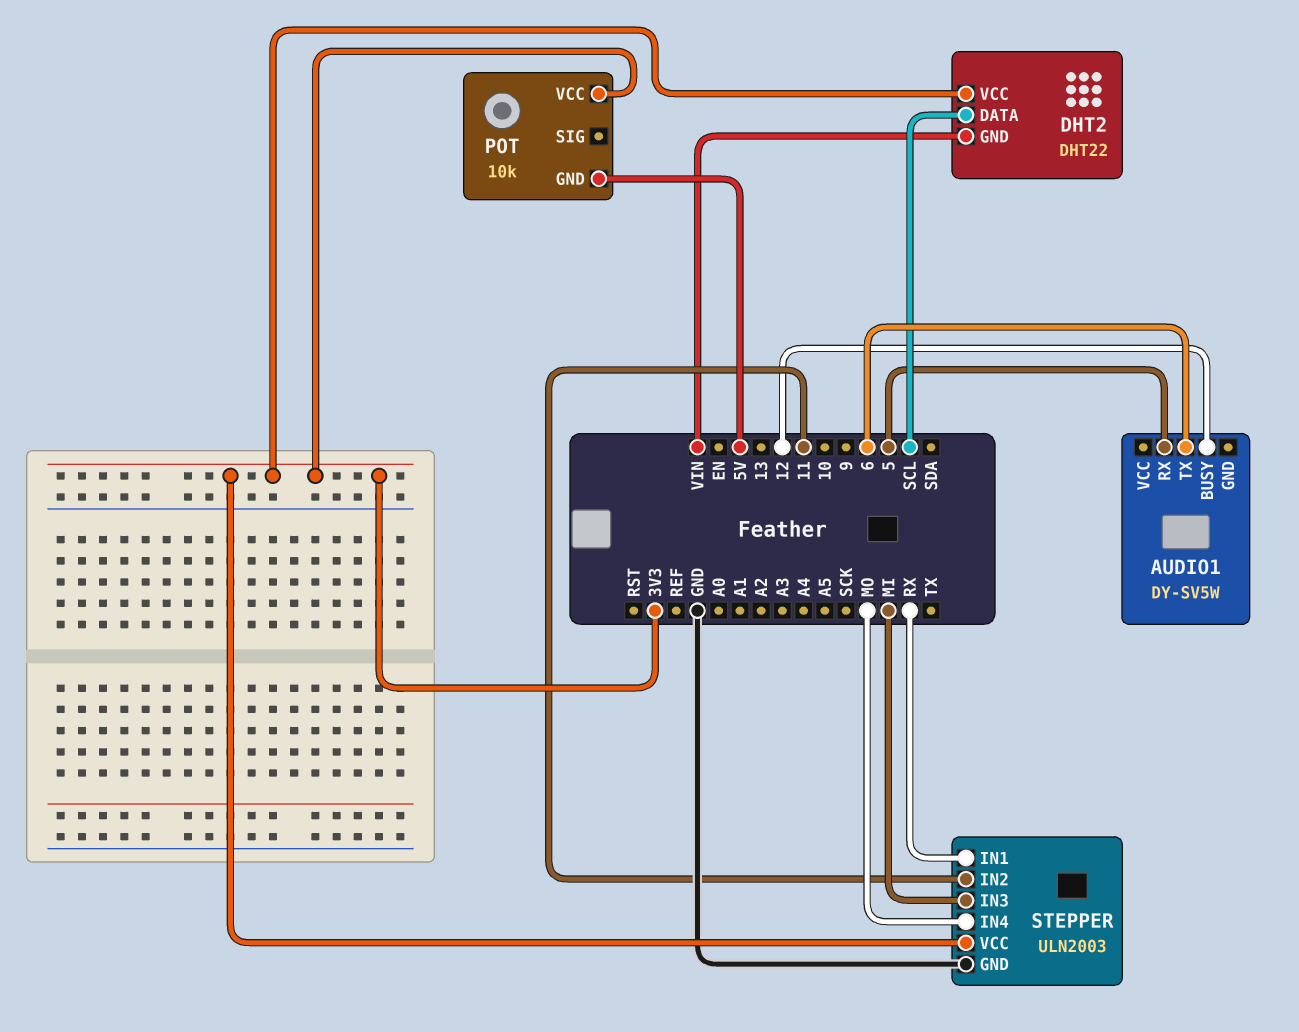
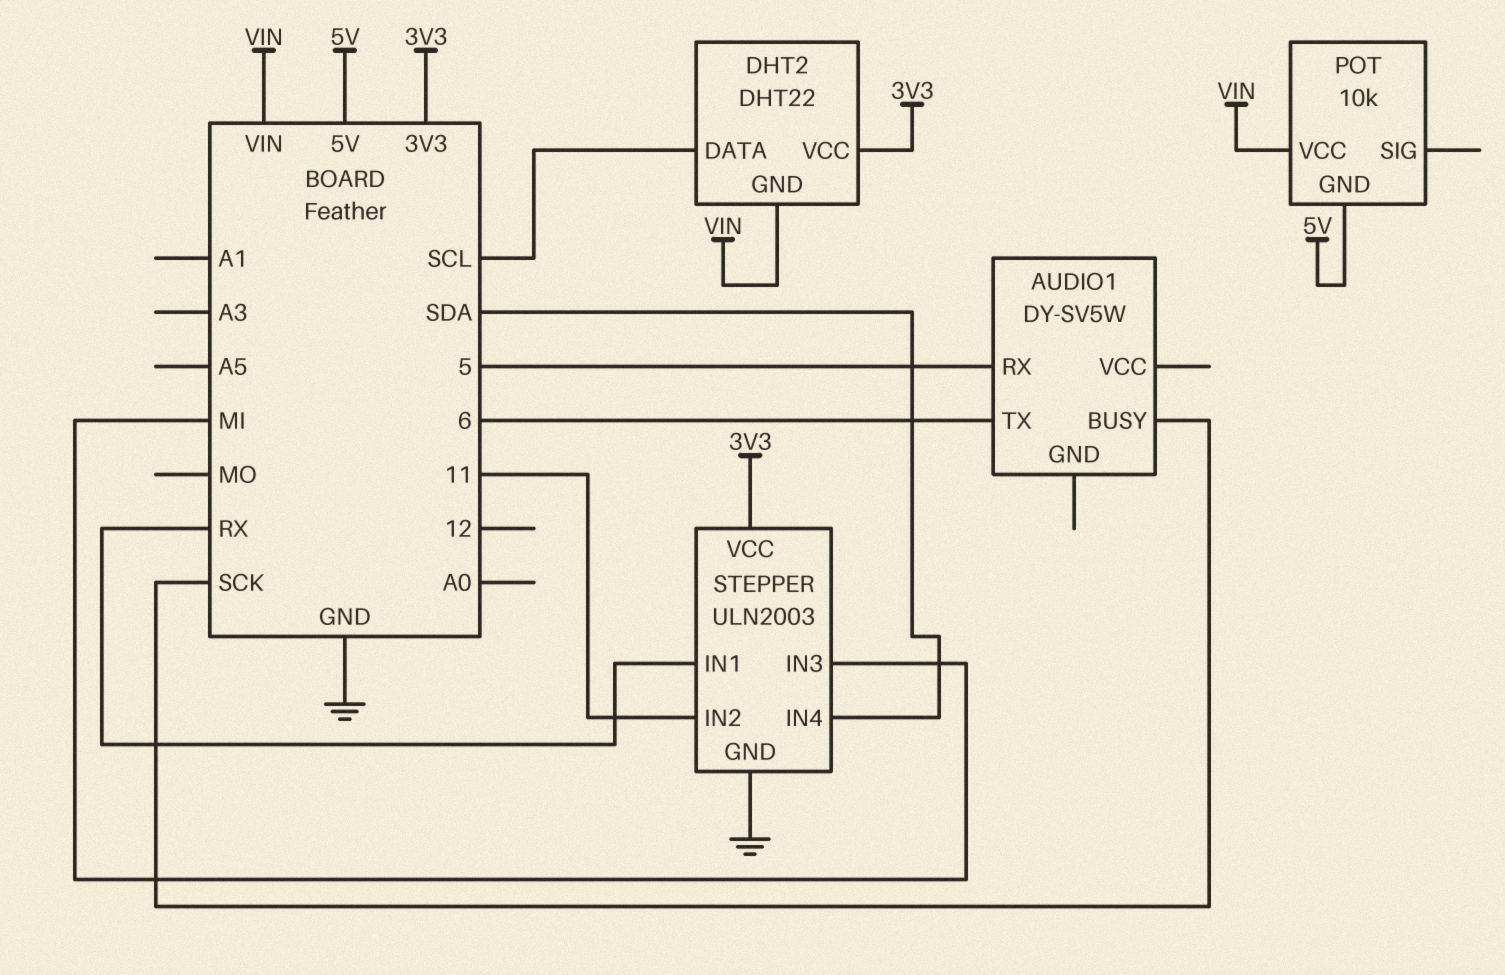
AUDIO1 pin BUSY: 12 -> SCK
POT pin VCC: 3V3 -> VIN
STEPPER pin IN4: MO -> SDA

